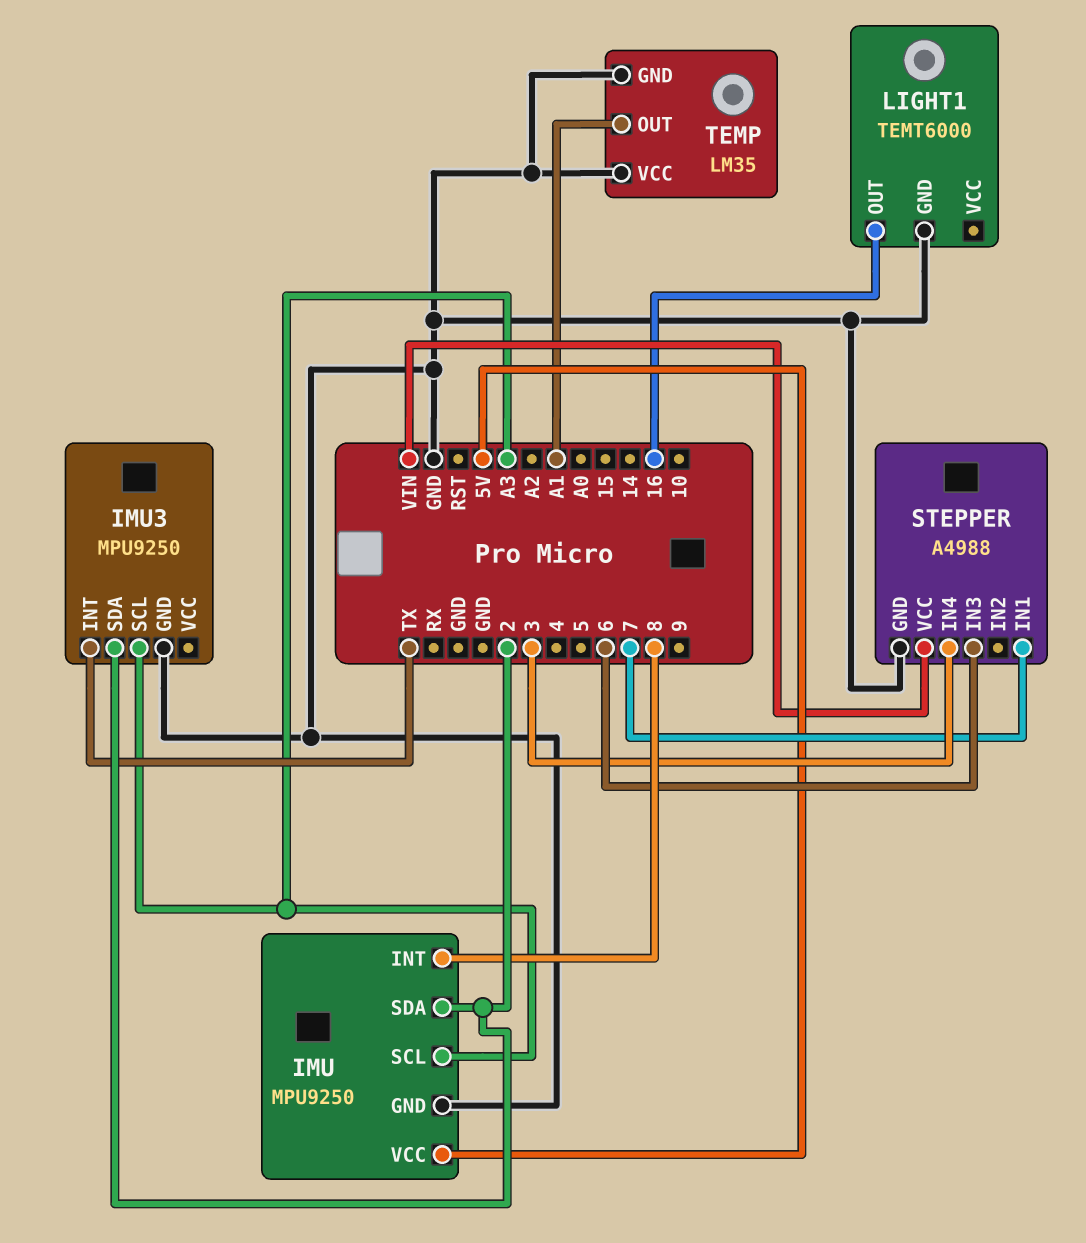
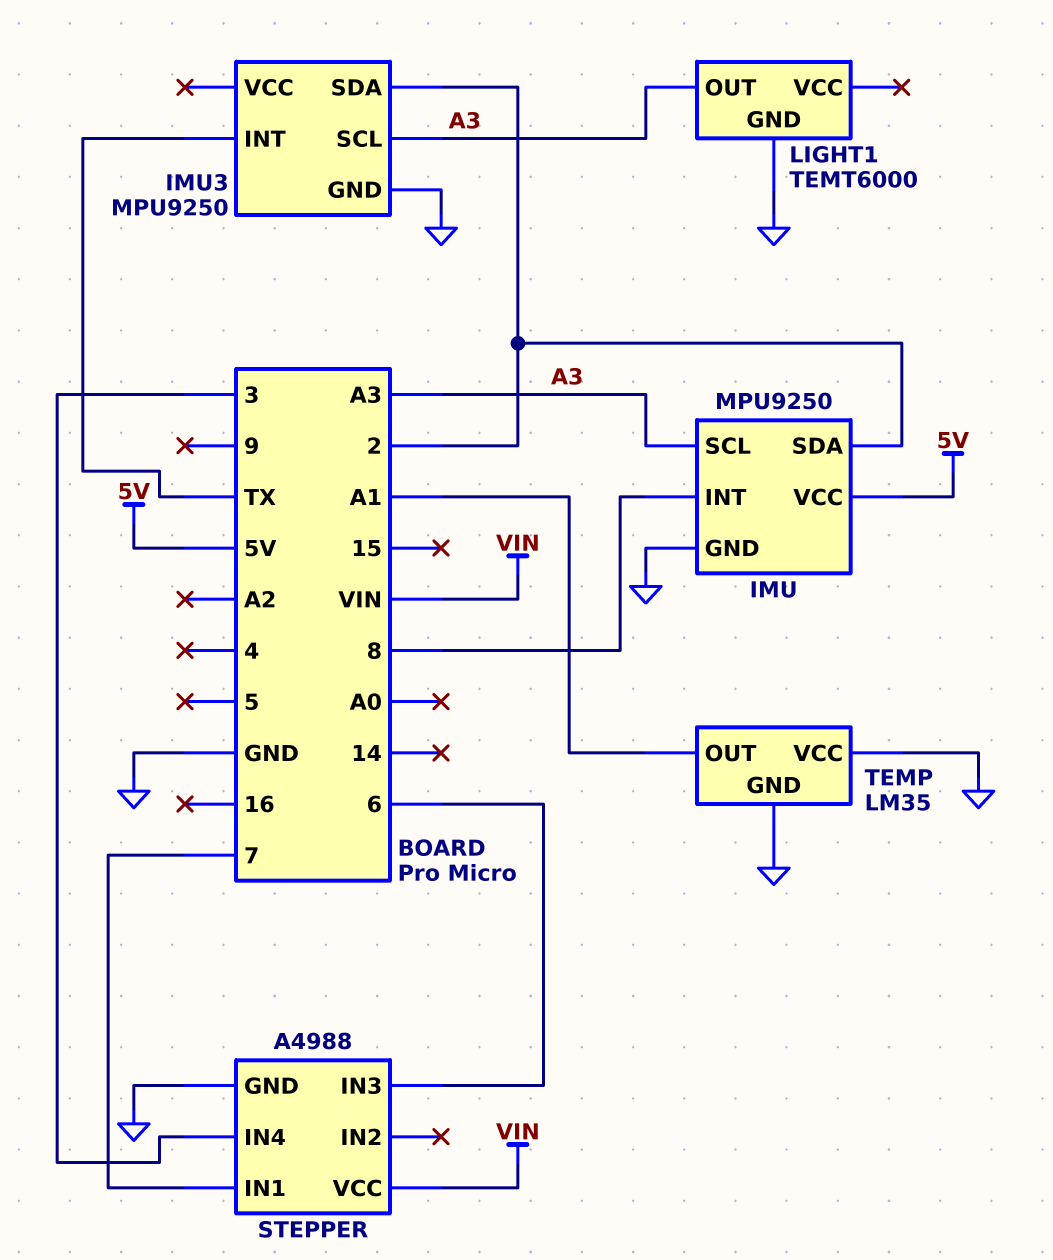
LIGHT1 pin OUT: 16 -> A3

